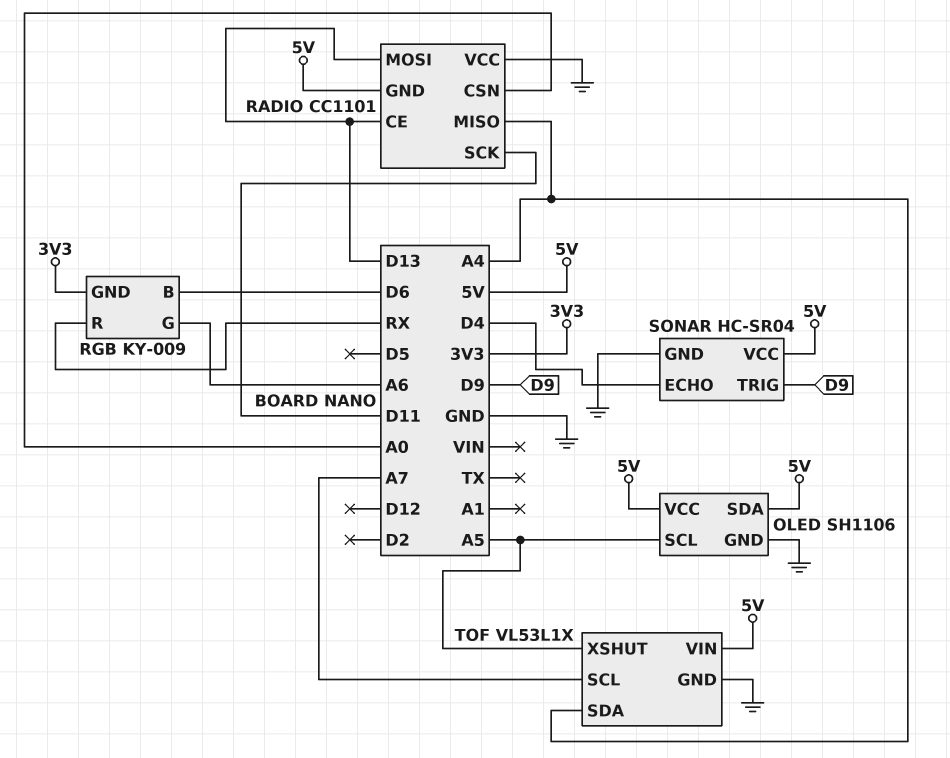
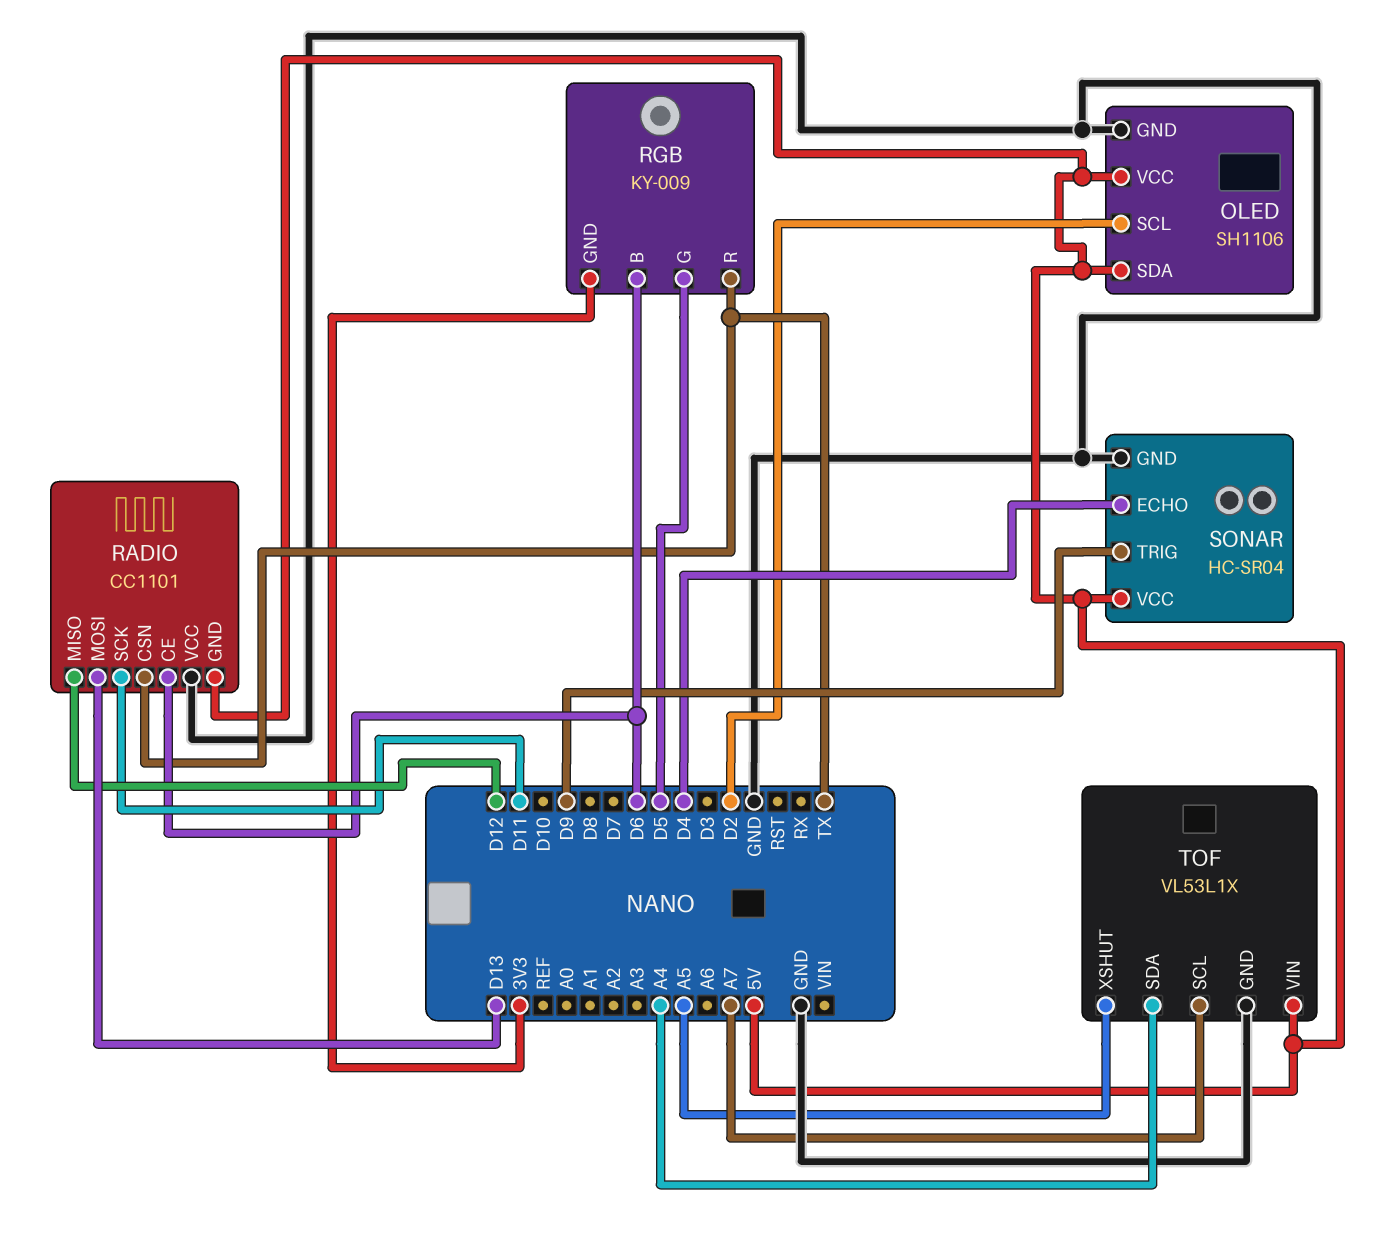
OLED pin SCL: A5 -> D2
RADIO pin CE: D13 -> D6
RADIO pin CSN: A0 -> TX
RADIO pin MISO: A4 -> D12
RGB pin G: A6 -> D5
RGB pin R: RX -> TX

